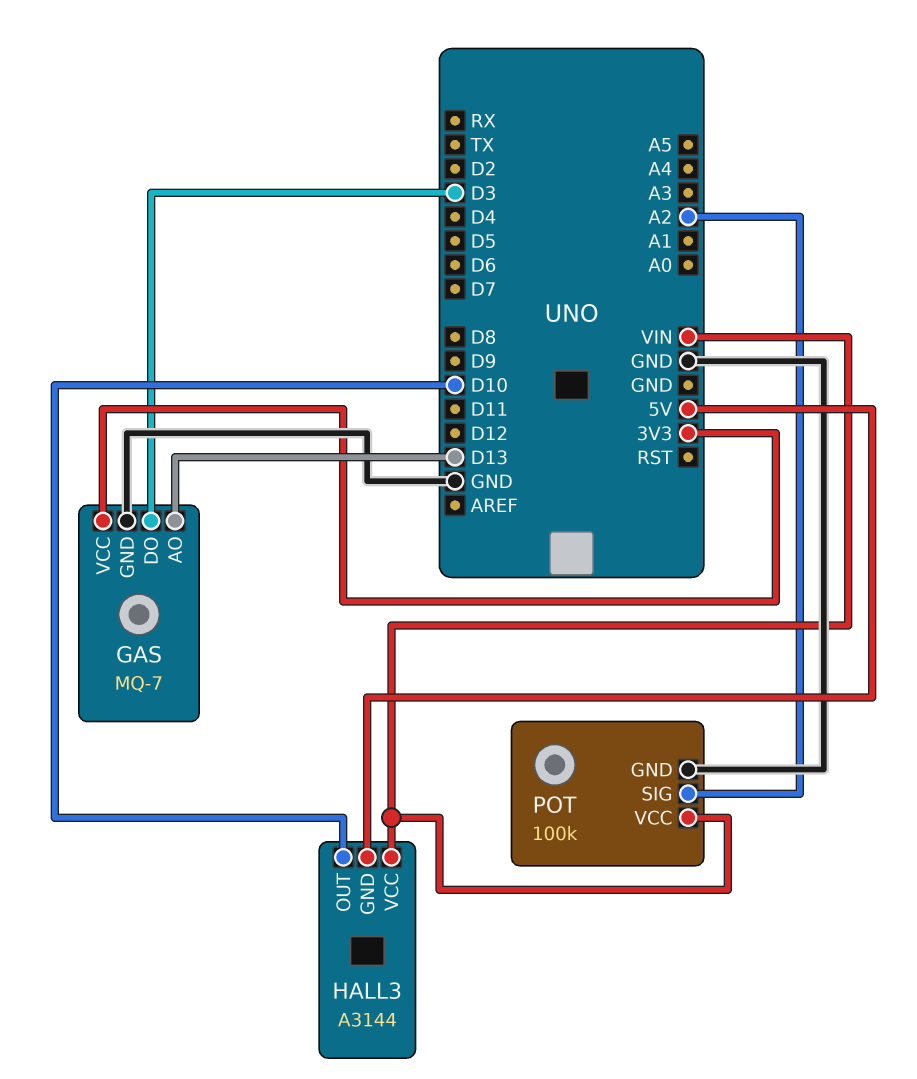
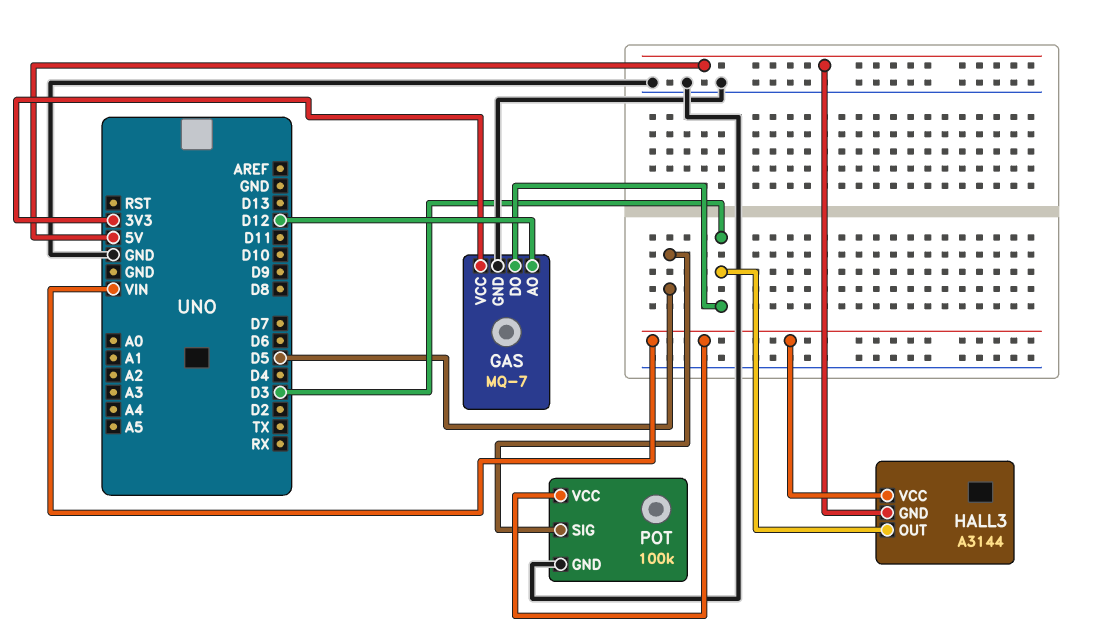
GAS pin AO: D13 -> D12
HALL3 pin OUT: D10 -> D3
POT pin SIG: A2 -> D5

